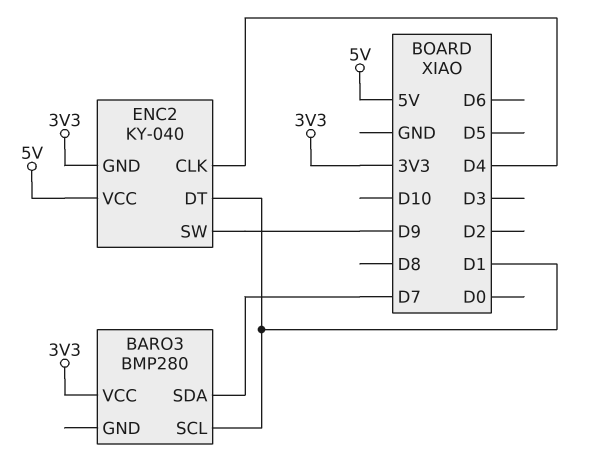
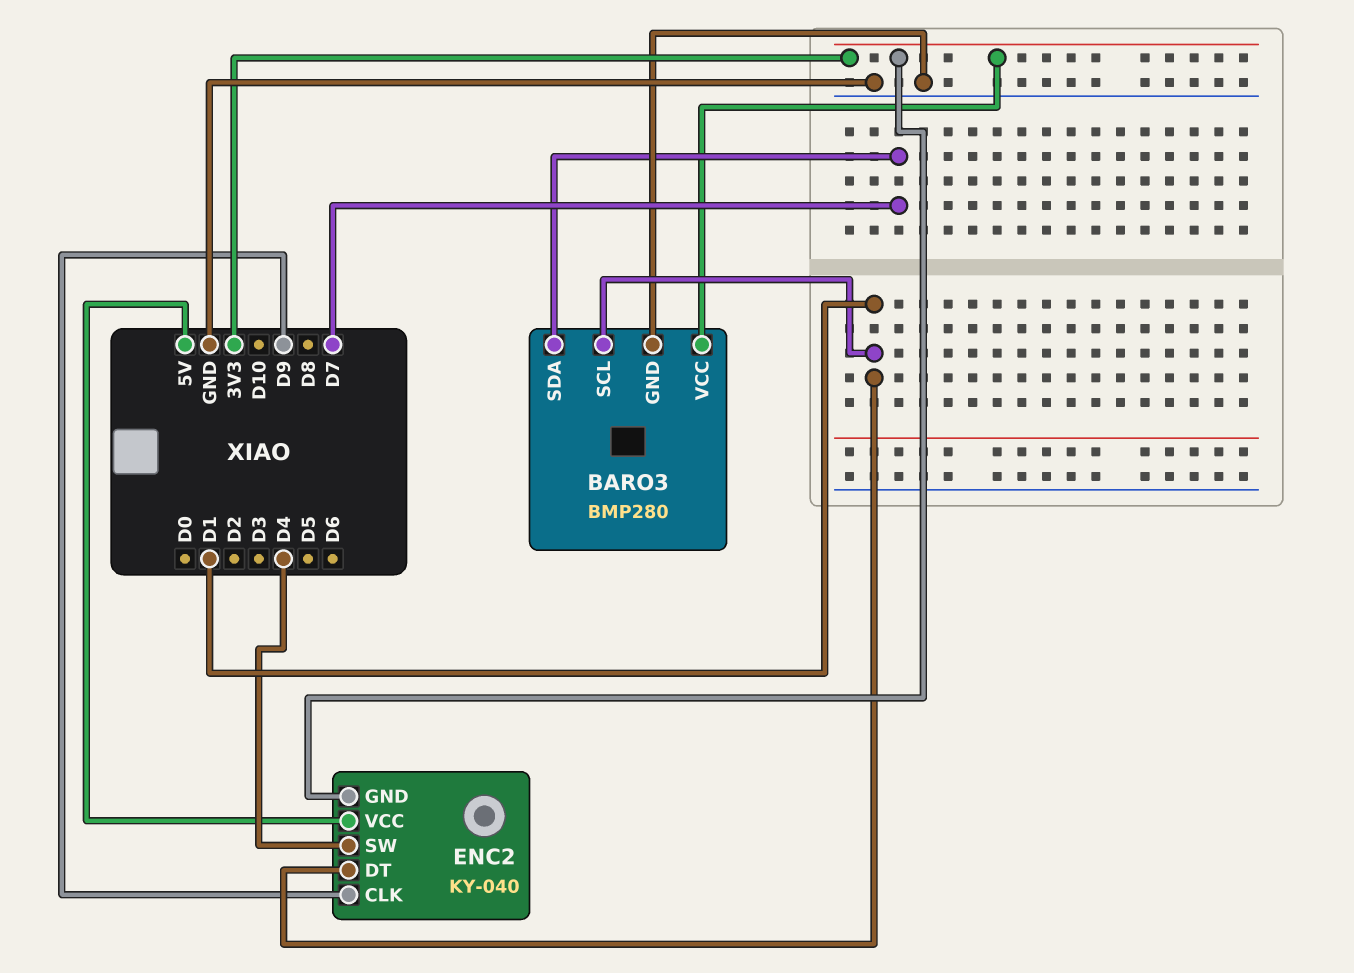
BARO3 pin GND: none -> GND
ENC2 pin CLK: D4 -> D9
ENC2 pin SW: D9 -> D4

